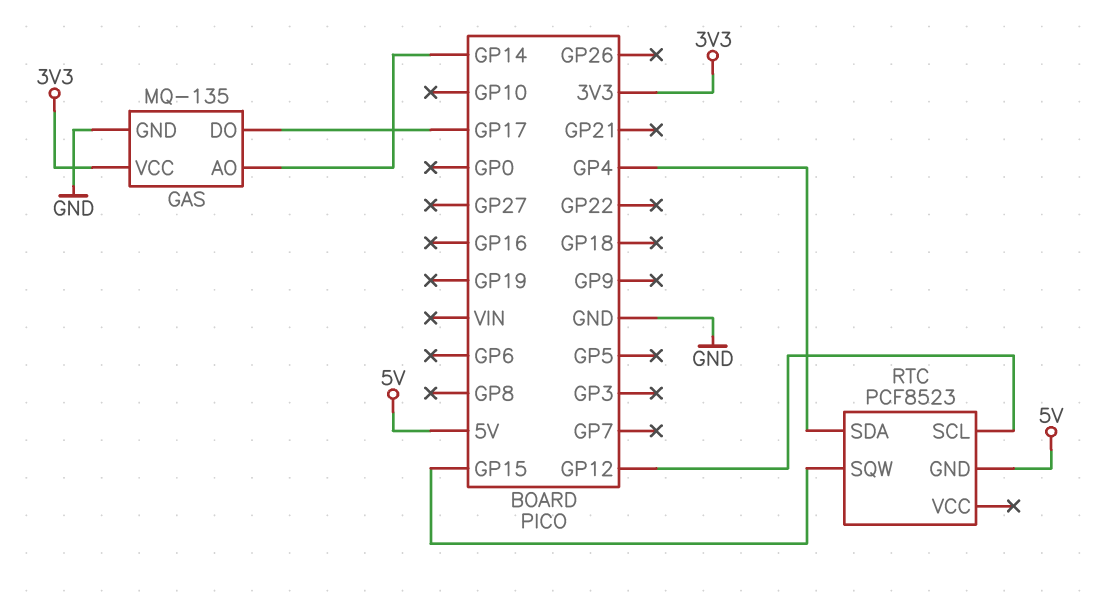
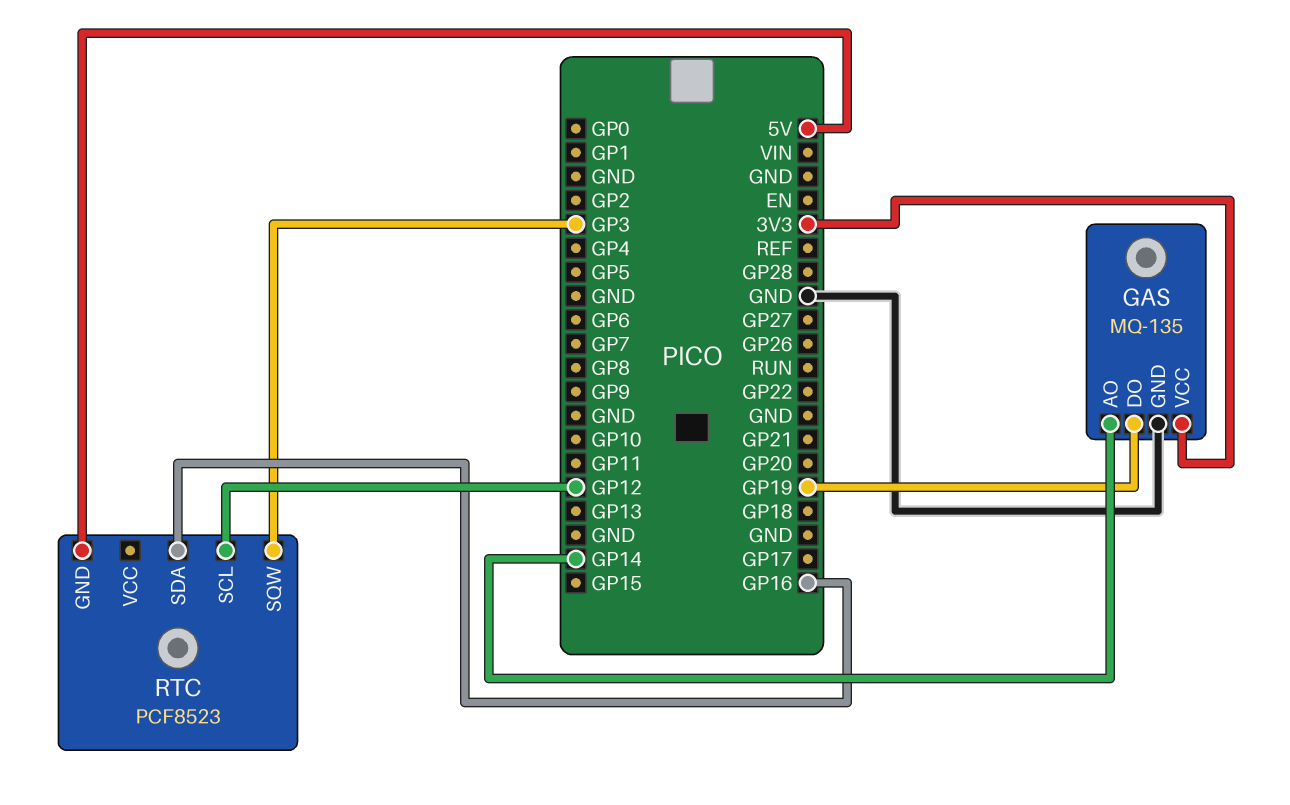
GAS pin DO: GP17 -> GP19
RTC pin SDA: GP4 -> GP16
RTC pin SQW: GP15 -> GP3

